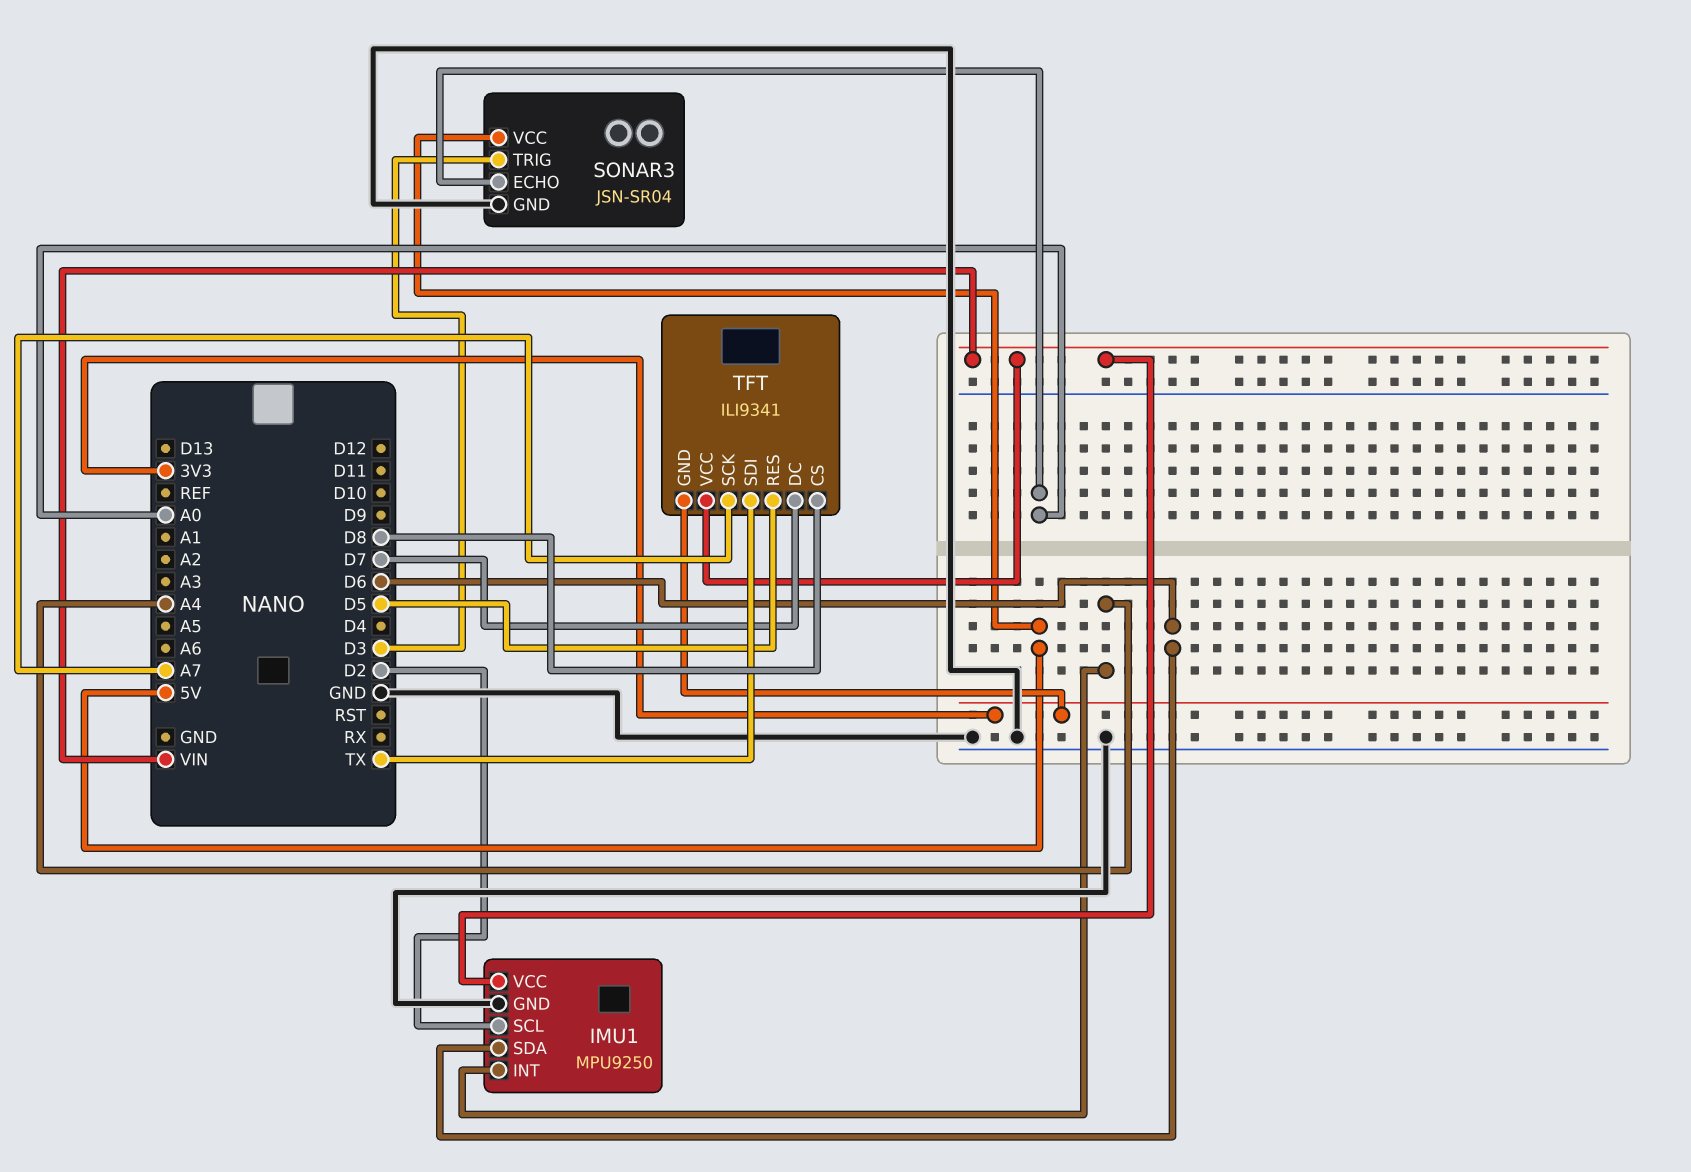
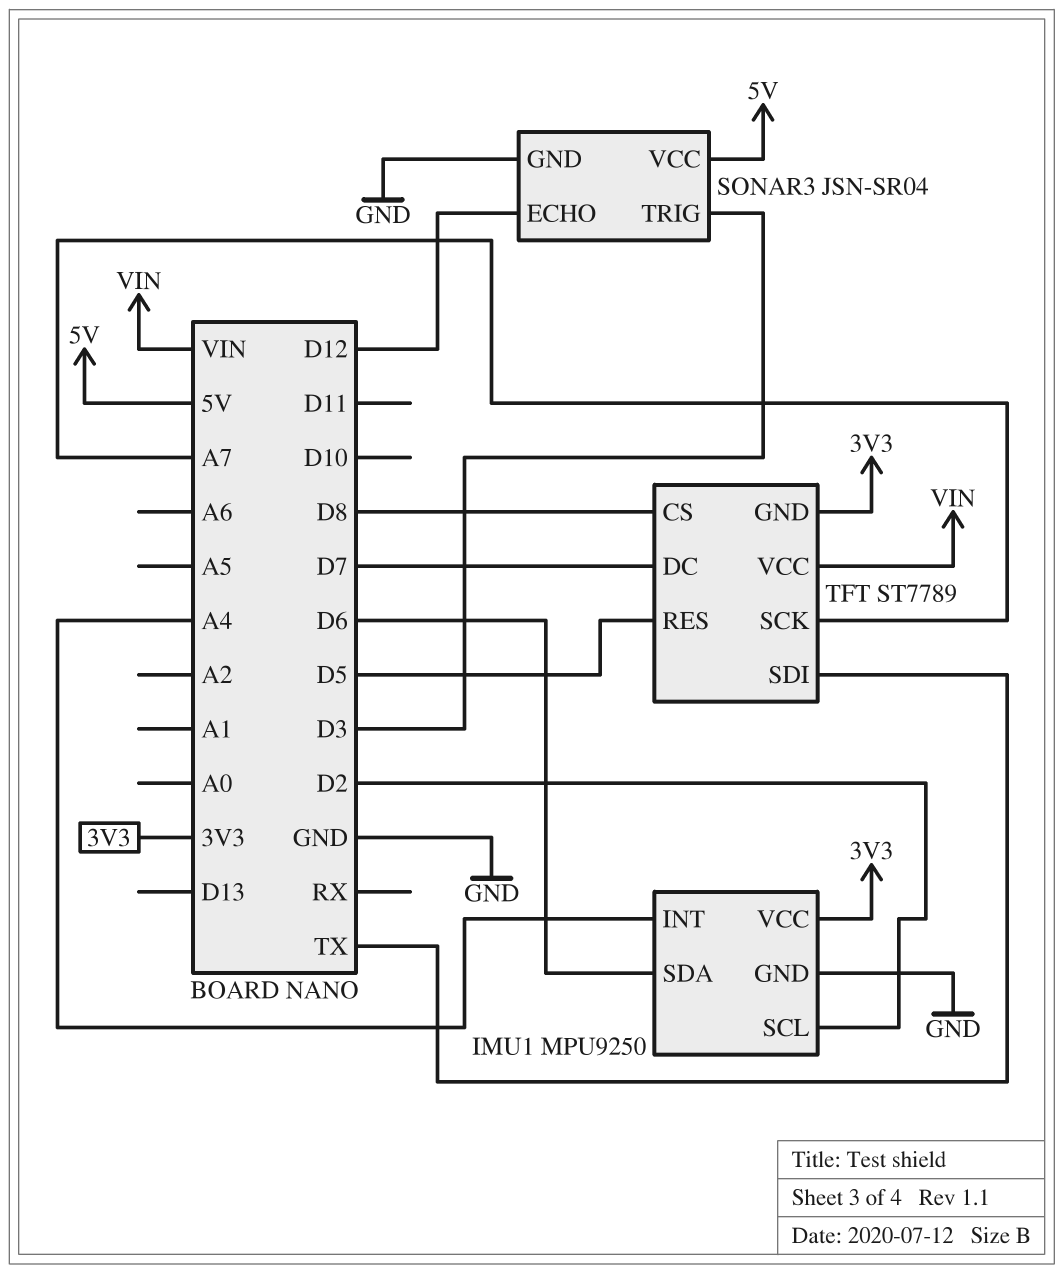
IMU1 pin VCC: VIN -> 3V3
SONAR3 pin ECHO: A0 -> D12
TFT: ILI9341 -> ST7789

